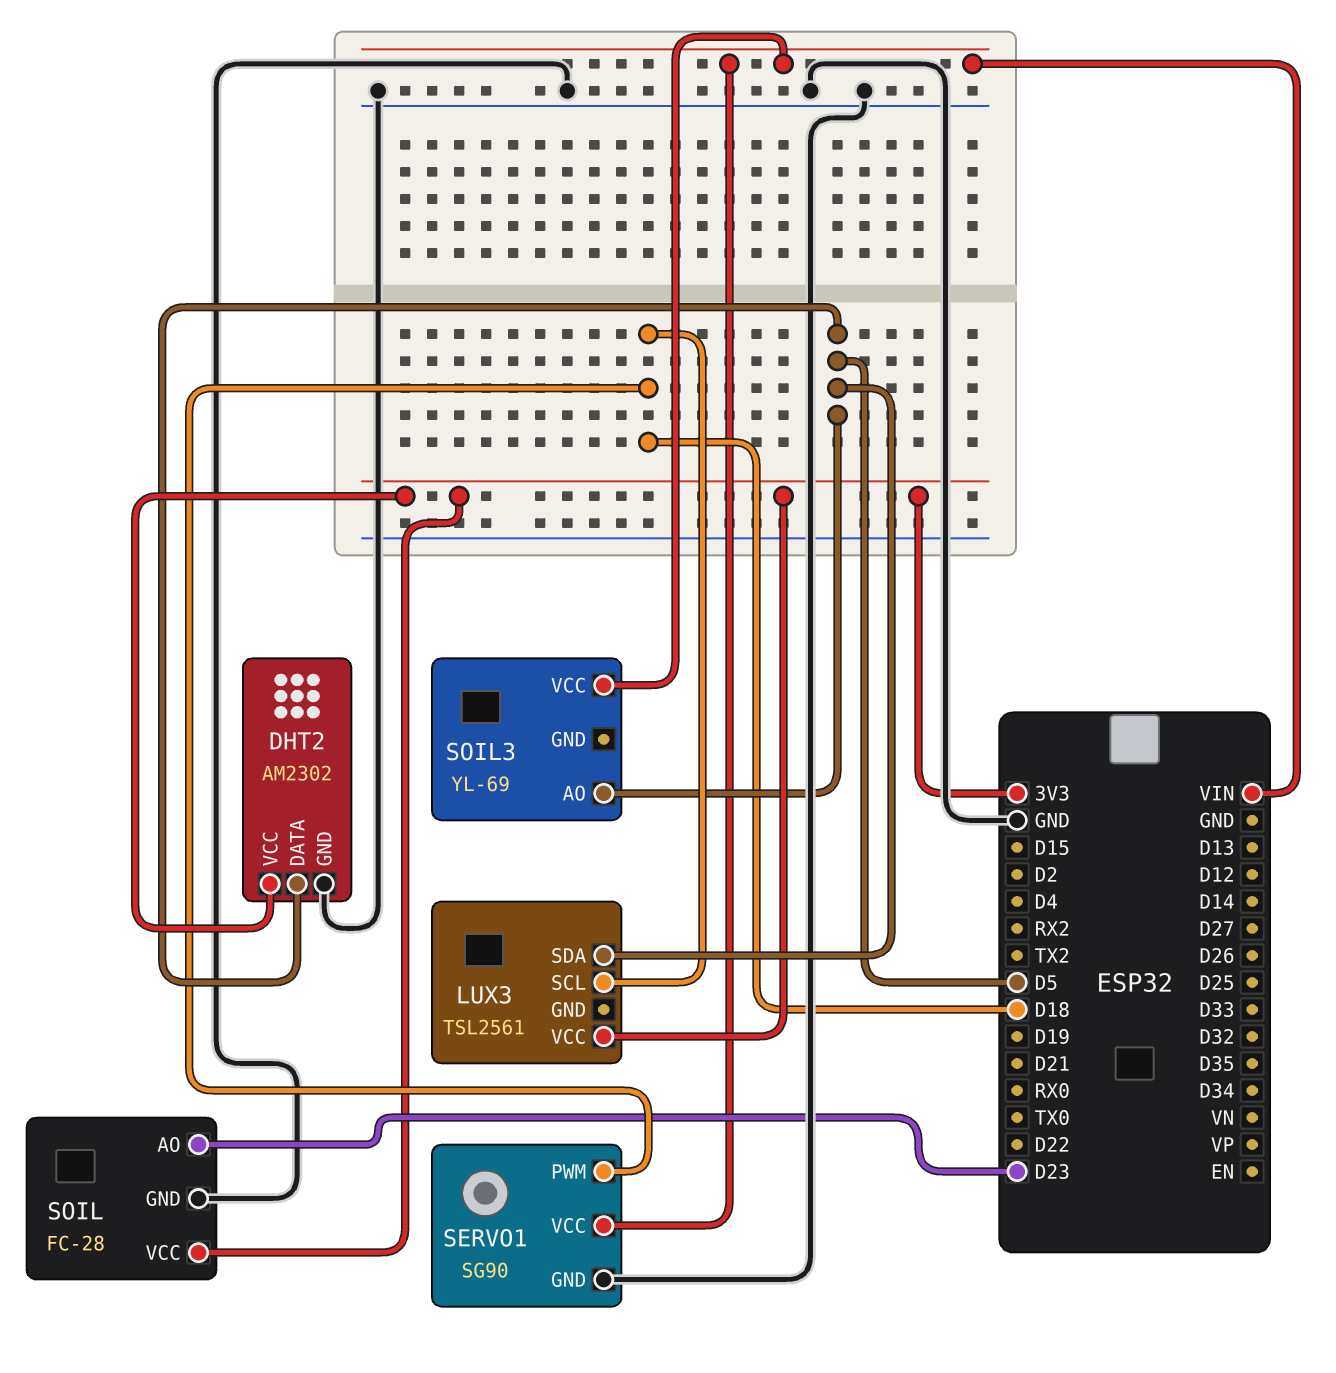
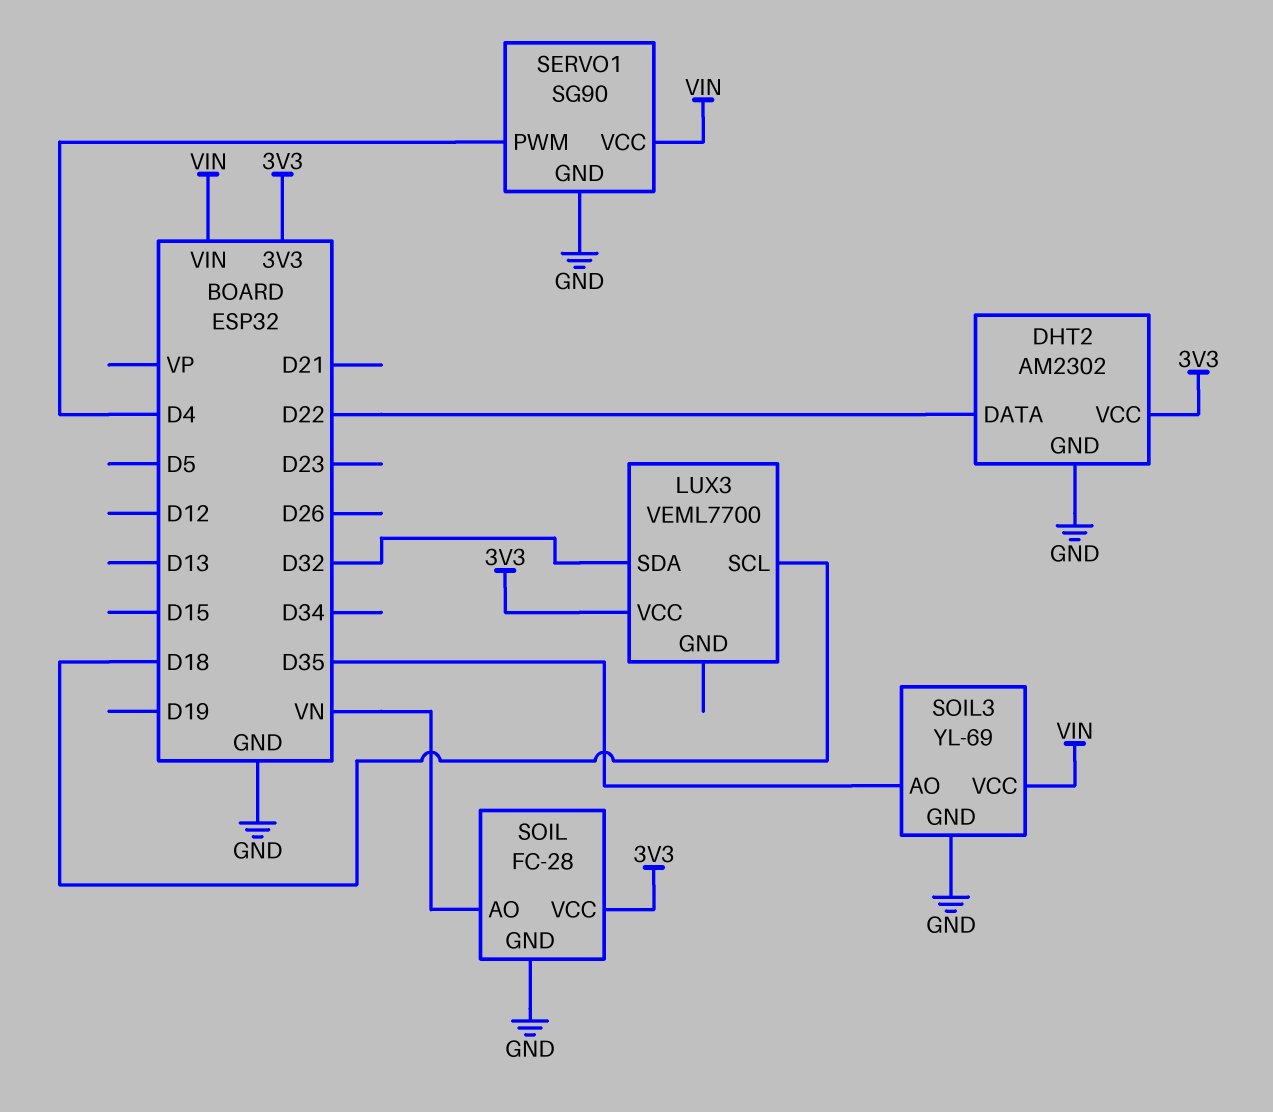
DHT2 pin DATA: D5 -> D22
LUX3: TSL2561 -> VEML7700
LUX3 pin SDA: D5 -> D32
SERVO1 pin PWM: D18 -> D4
SOIL pin AO: D23 -> VN
SOIL3 pin AO: D5 -> D35
SOIL3 pin GND: none -> GND

